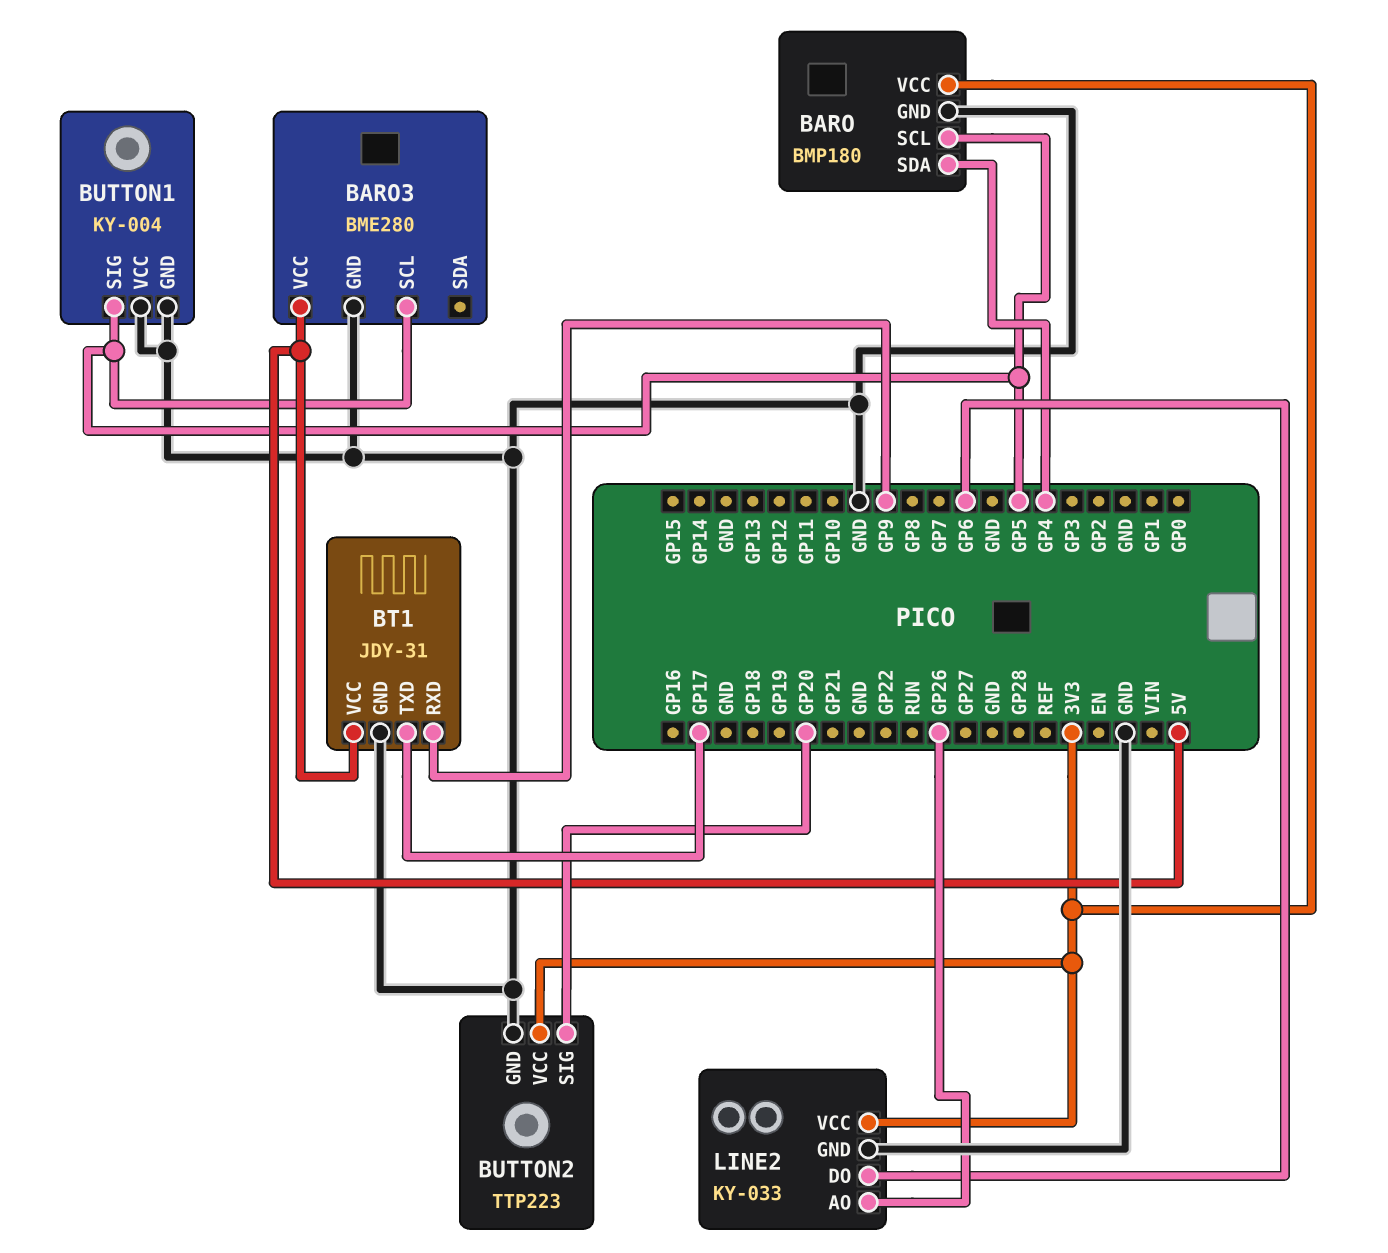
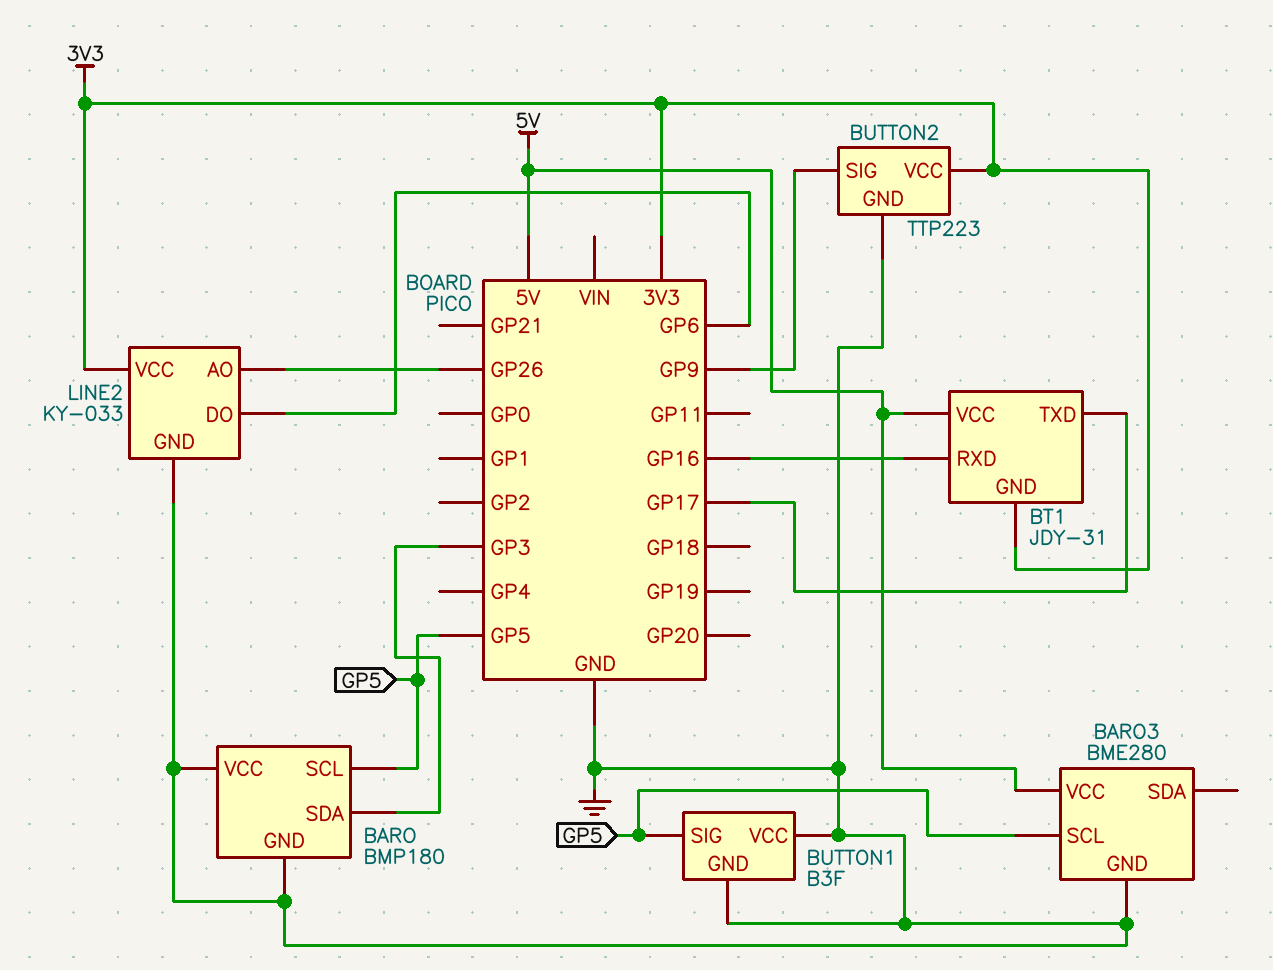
BARO pin SDA: GP4 -> GP3
BARO pin VCC: 3V3 -> GND
BT1 pin GND: GND -> 3V3
BT1 pin RXD: GP9 -> GP16
BUTTON1: KY-004 -> B3F
BUTTON2 pin SIG: GP20 -> GP9

